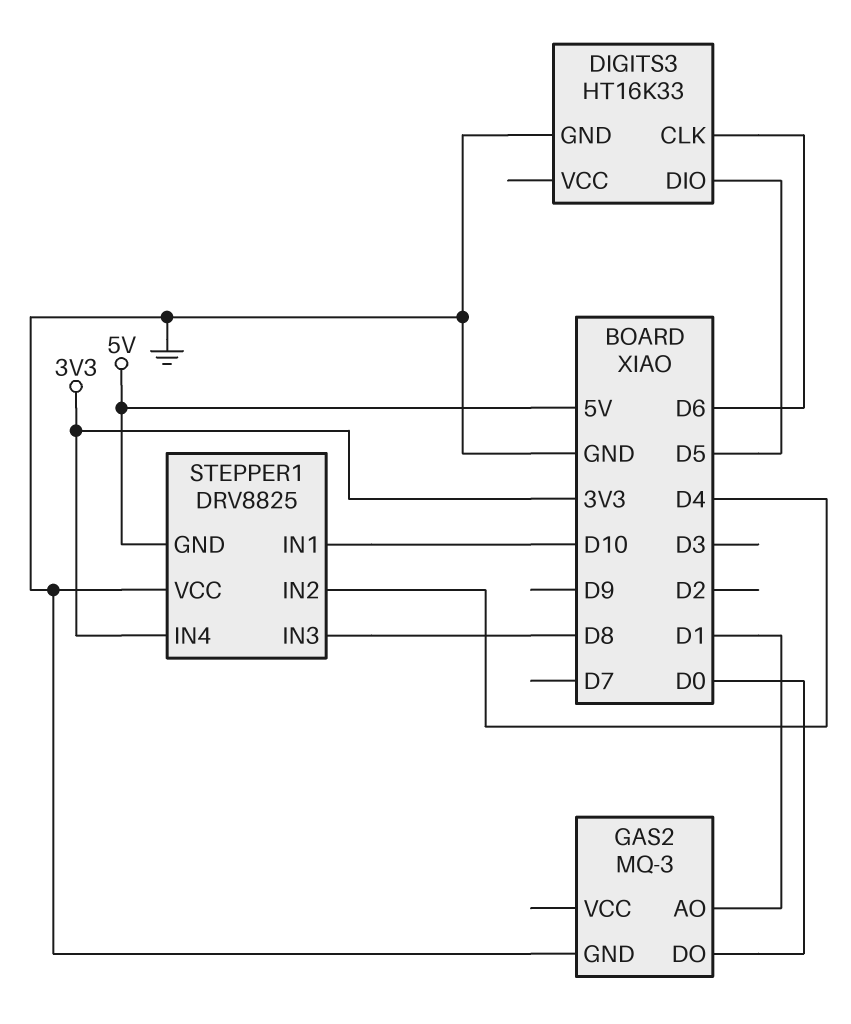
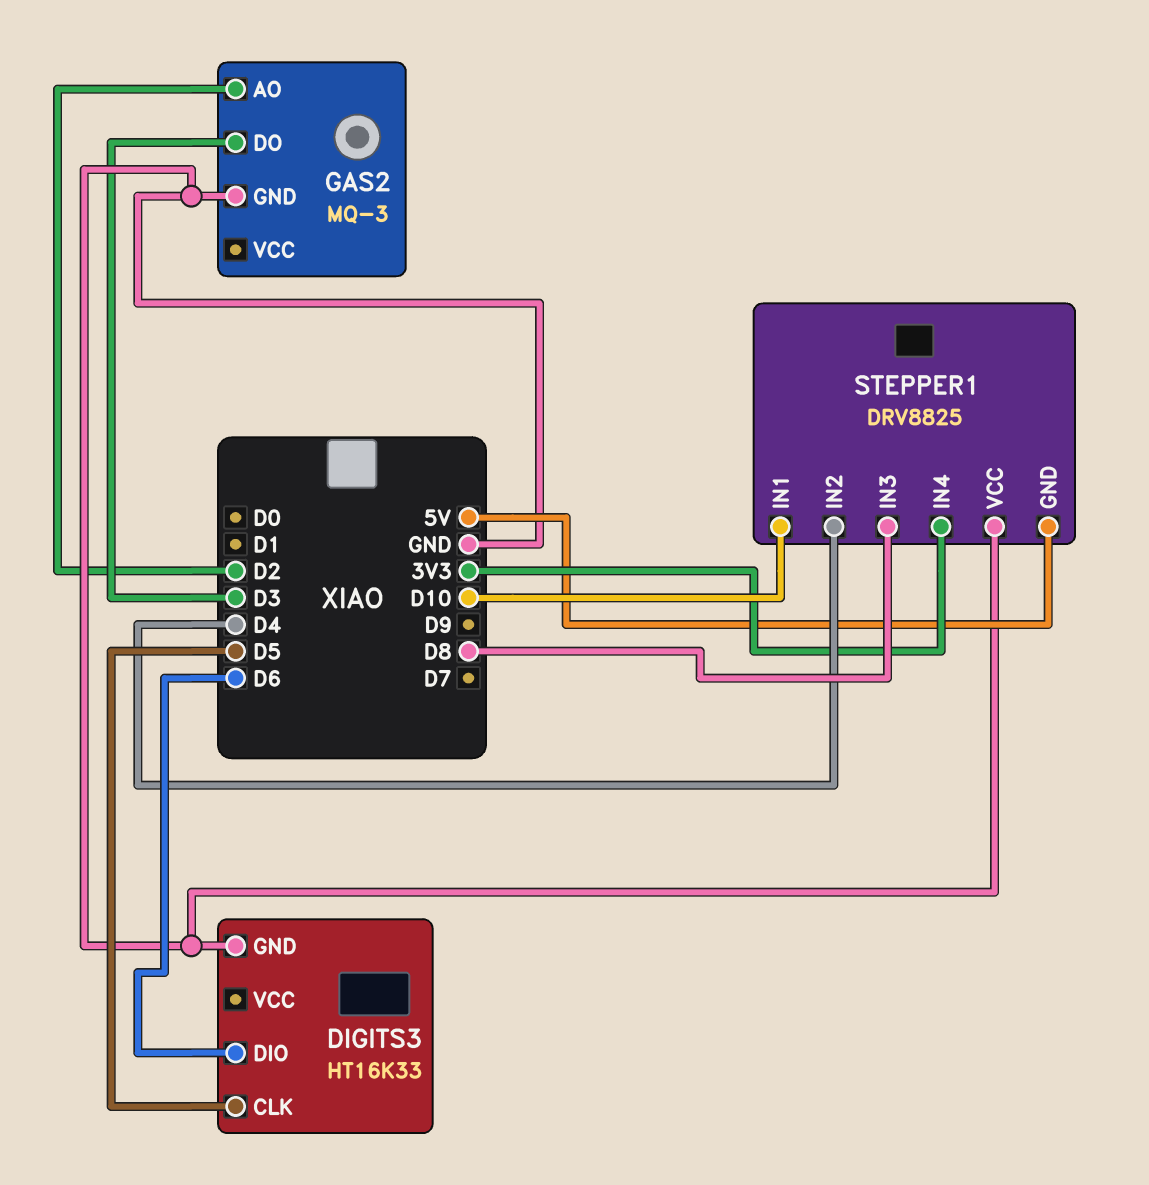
DIGITS3 pin CLK: D6 -> D5
DIGITS3 pin DIO: D5 -> D6
GAS2 pin AO: D1 -> D2
GAS2 pin DO: D0 -> D3

